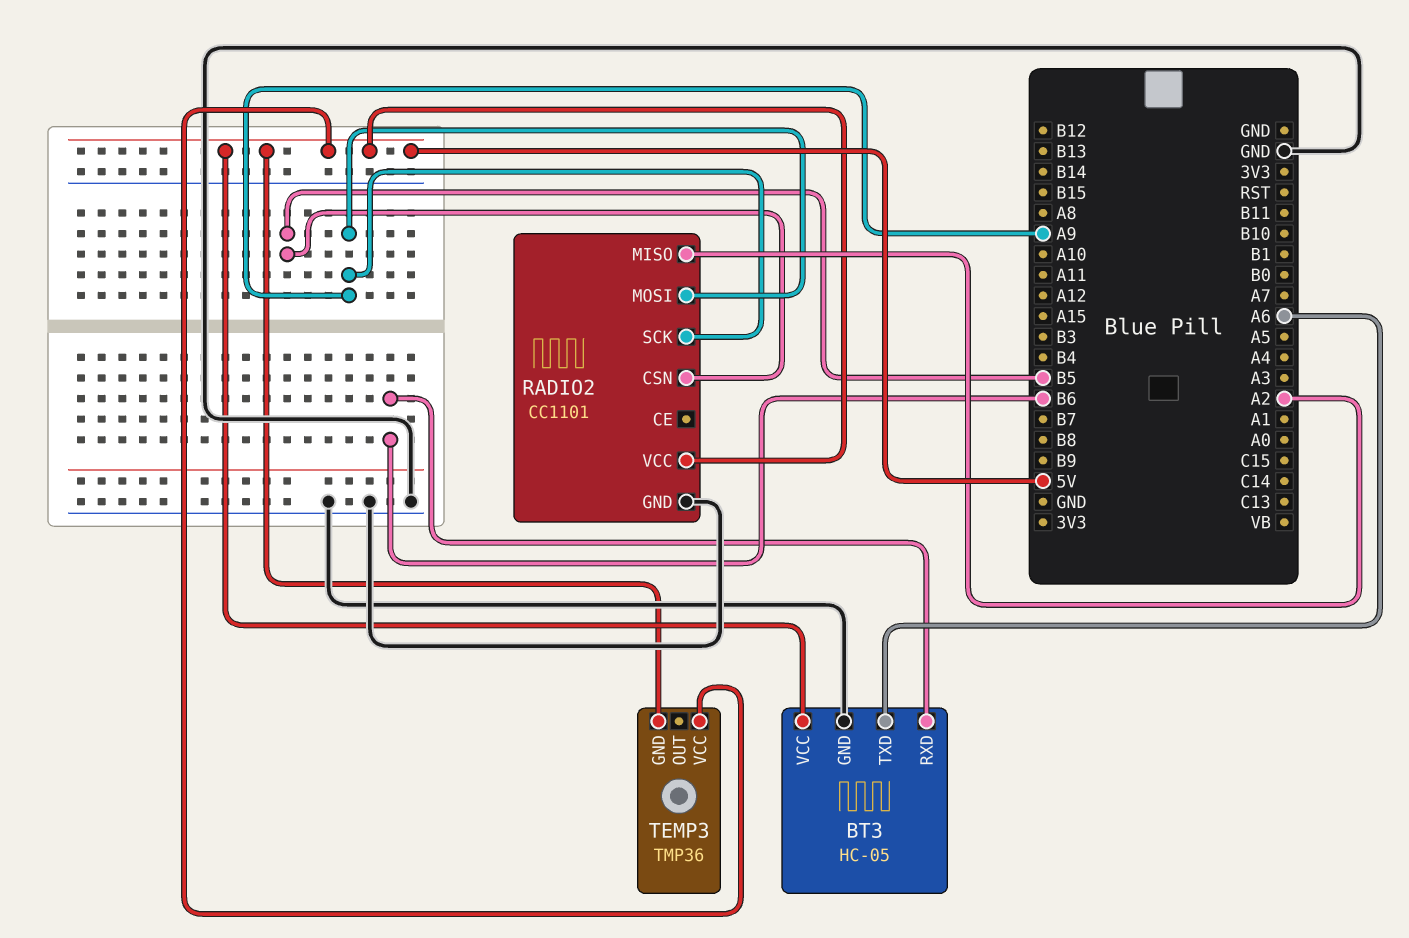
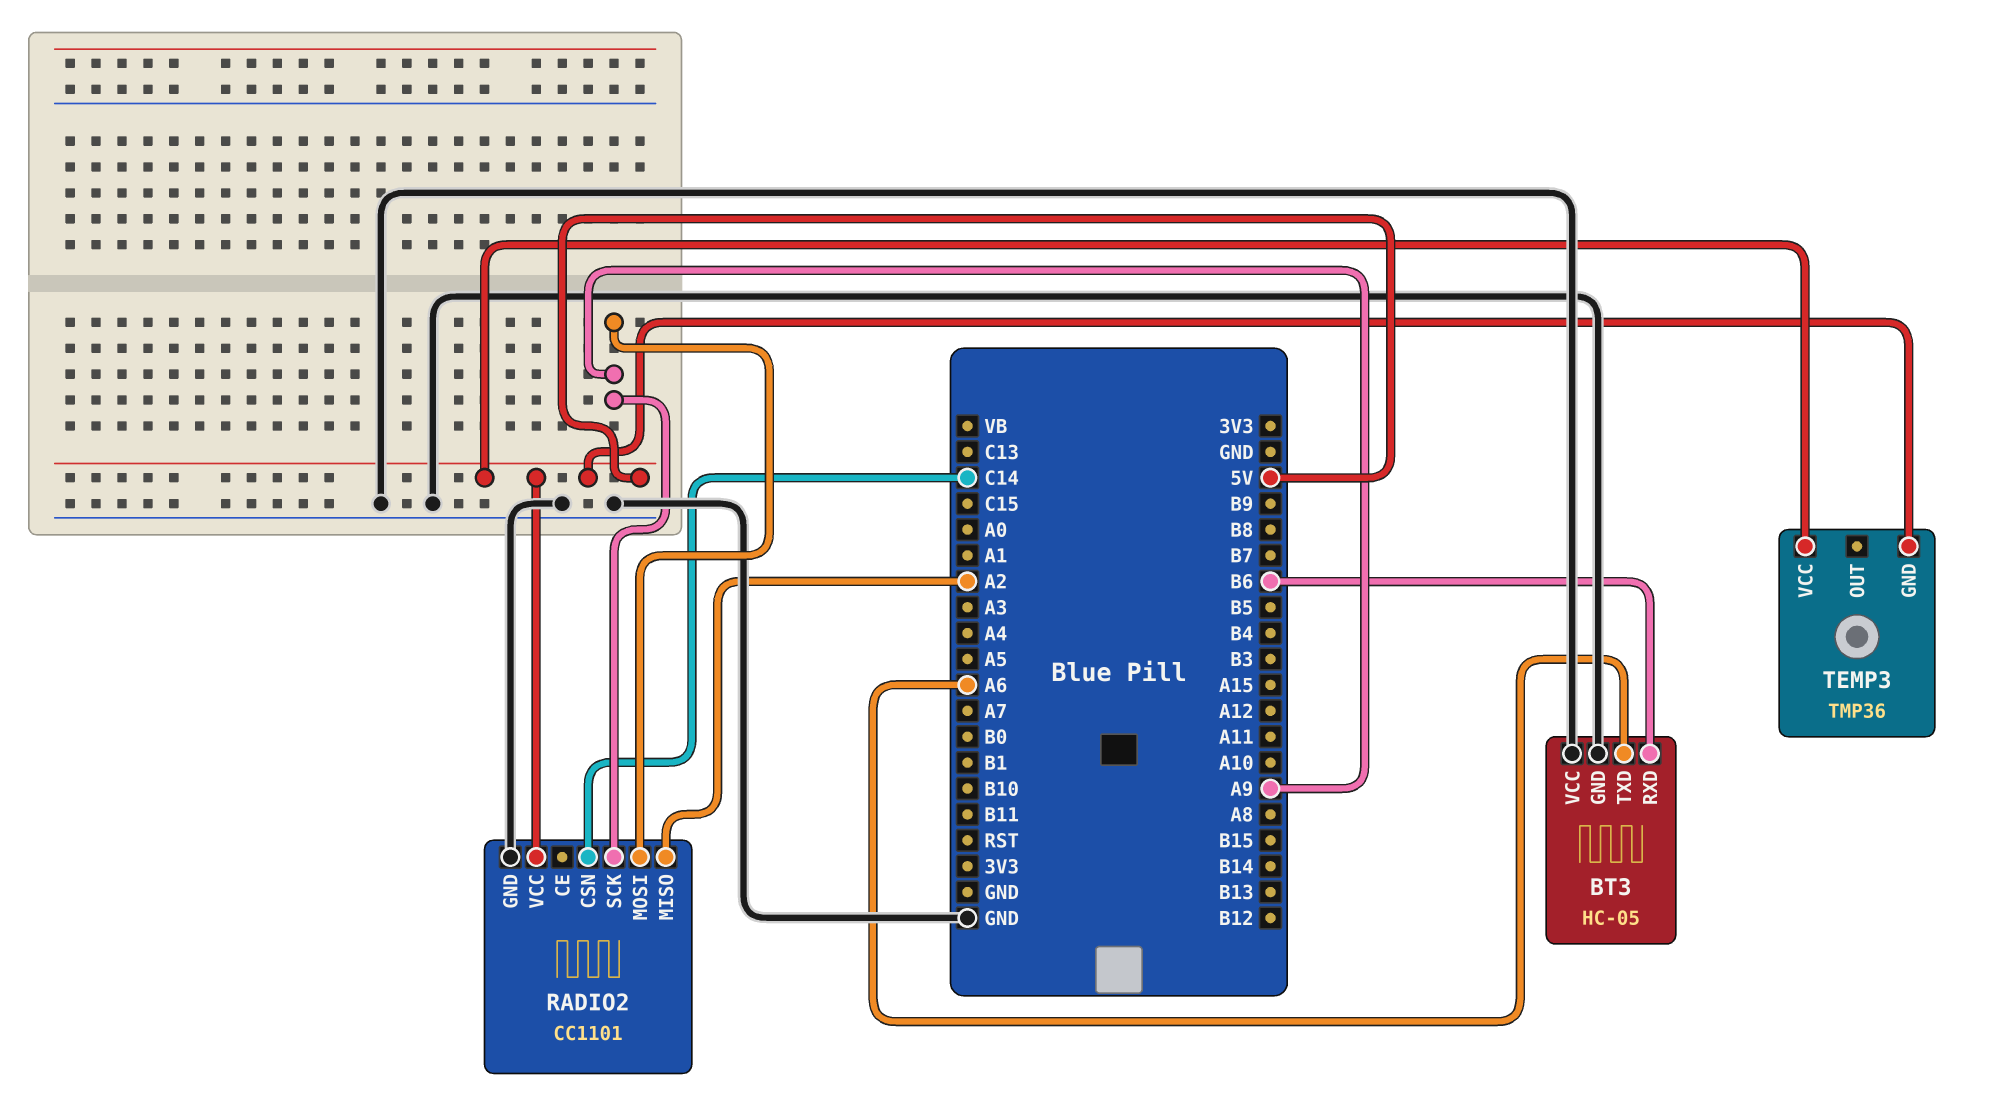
BT3 pin VCC: 5V -> GND
RADIO2 pin CSN: B5 -> C14

